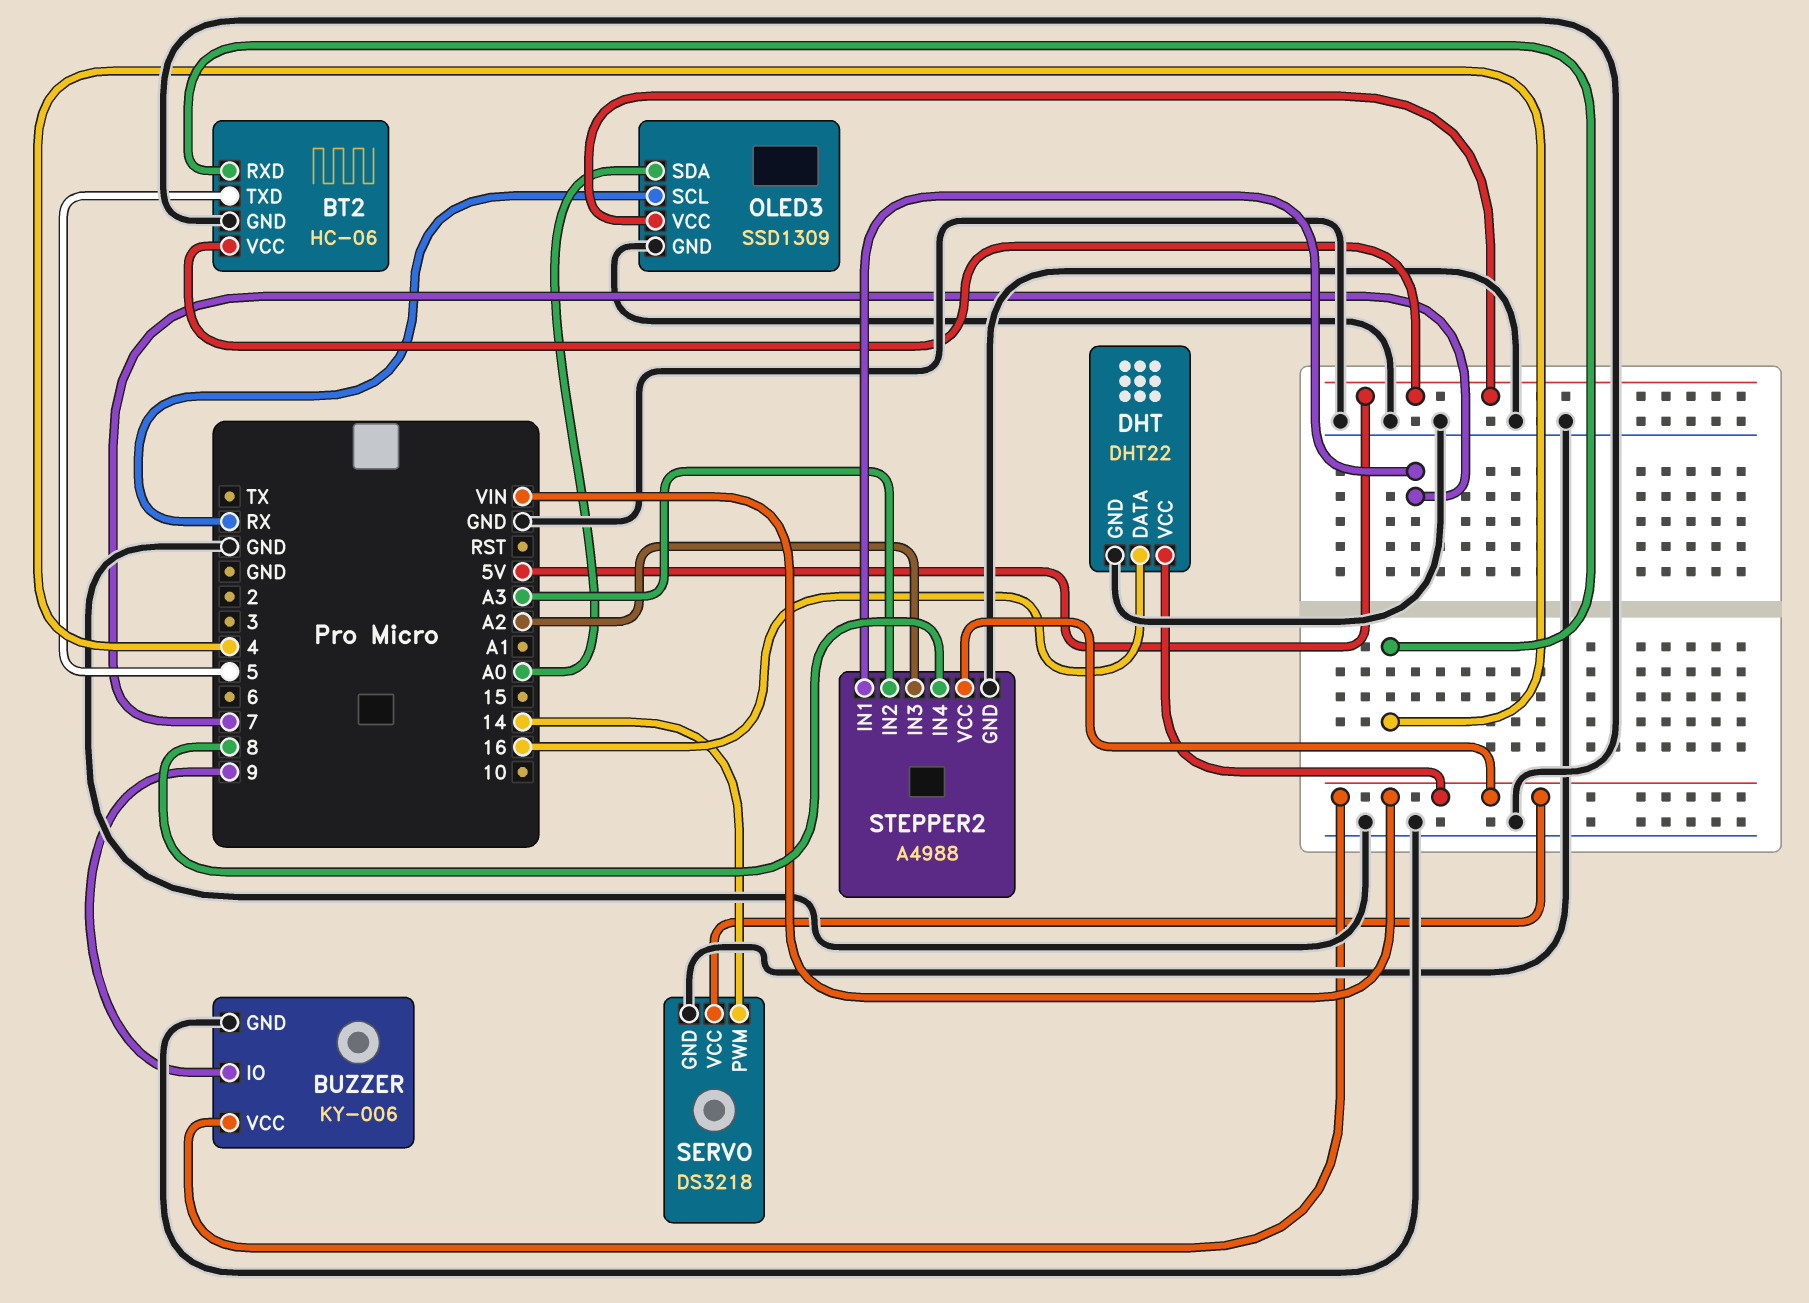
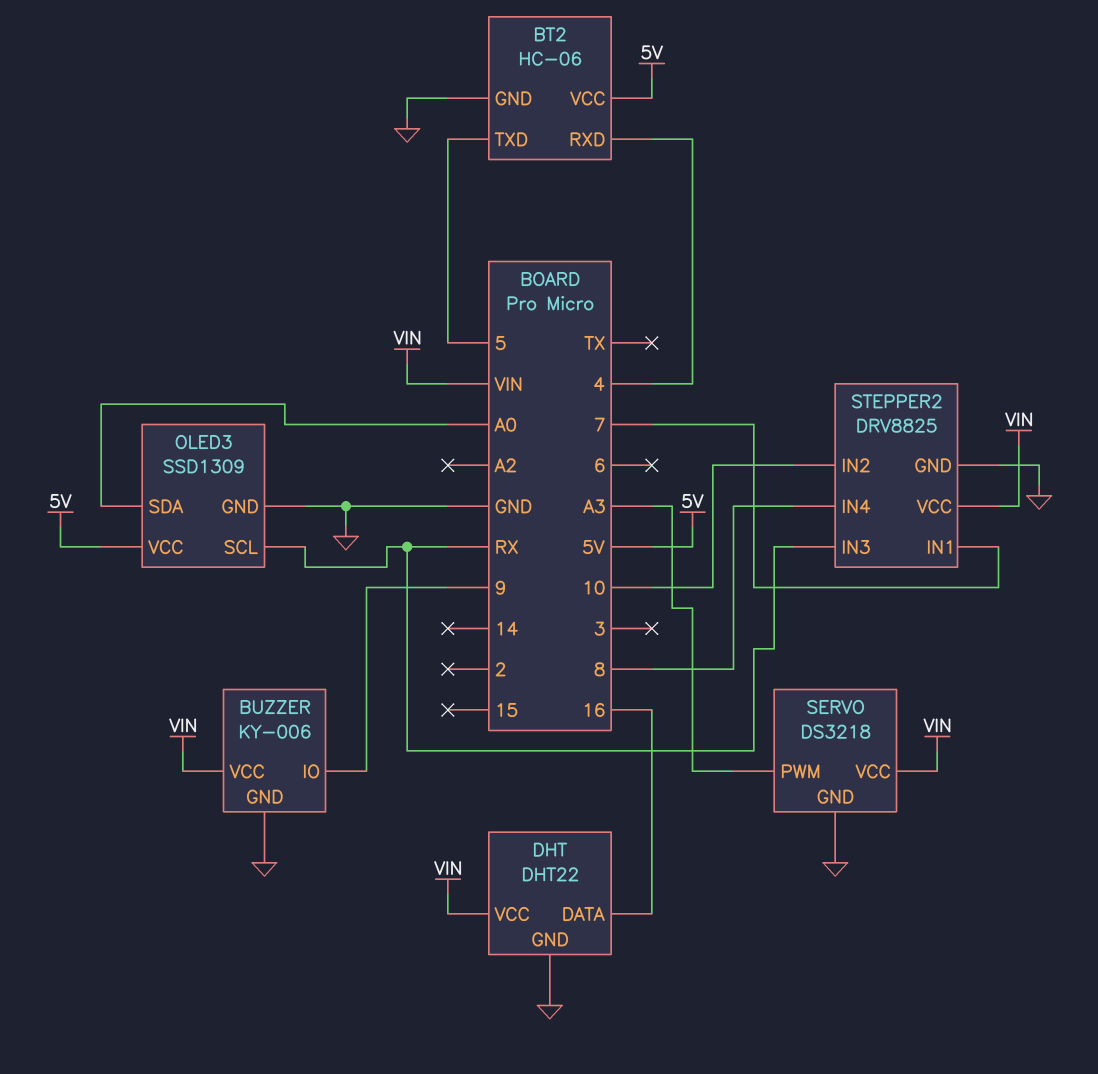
SERVO pin PWM: 14 -> A3
STEPPER2: A4988 -> DRV8825
STEPPER2 pin IN2: A3 -> 10
STEPPER2 pin IN3: A2 -> RX

